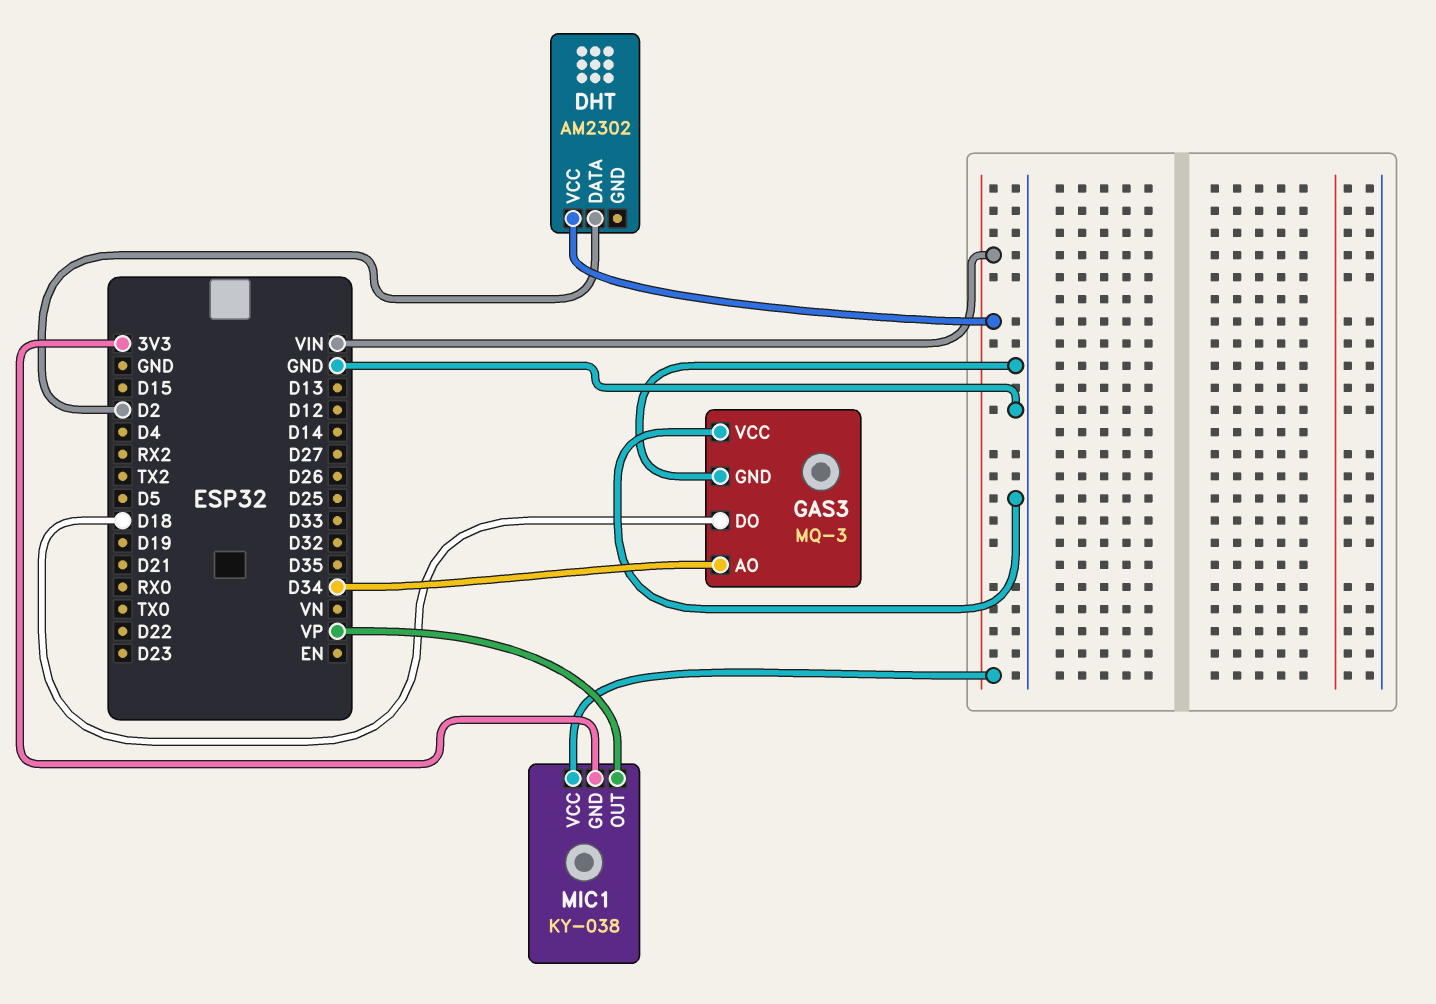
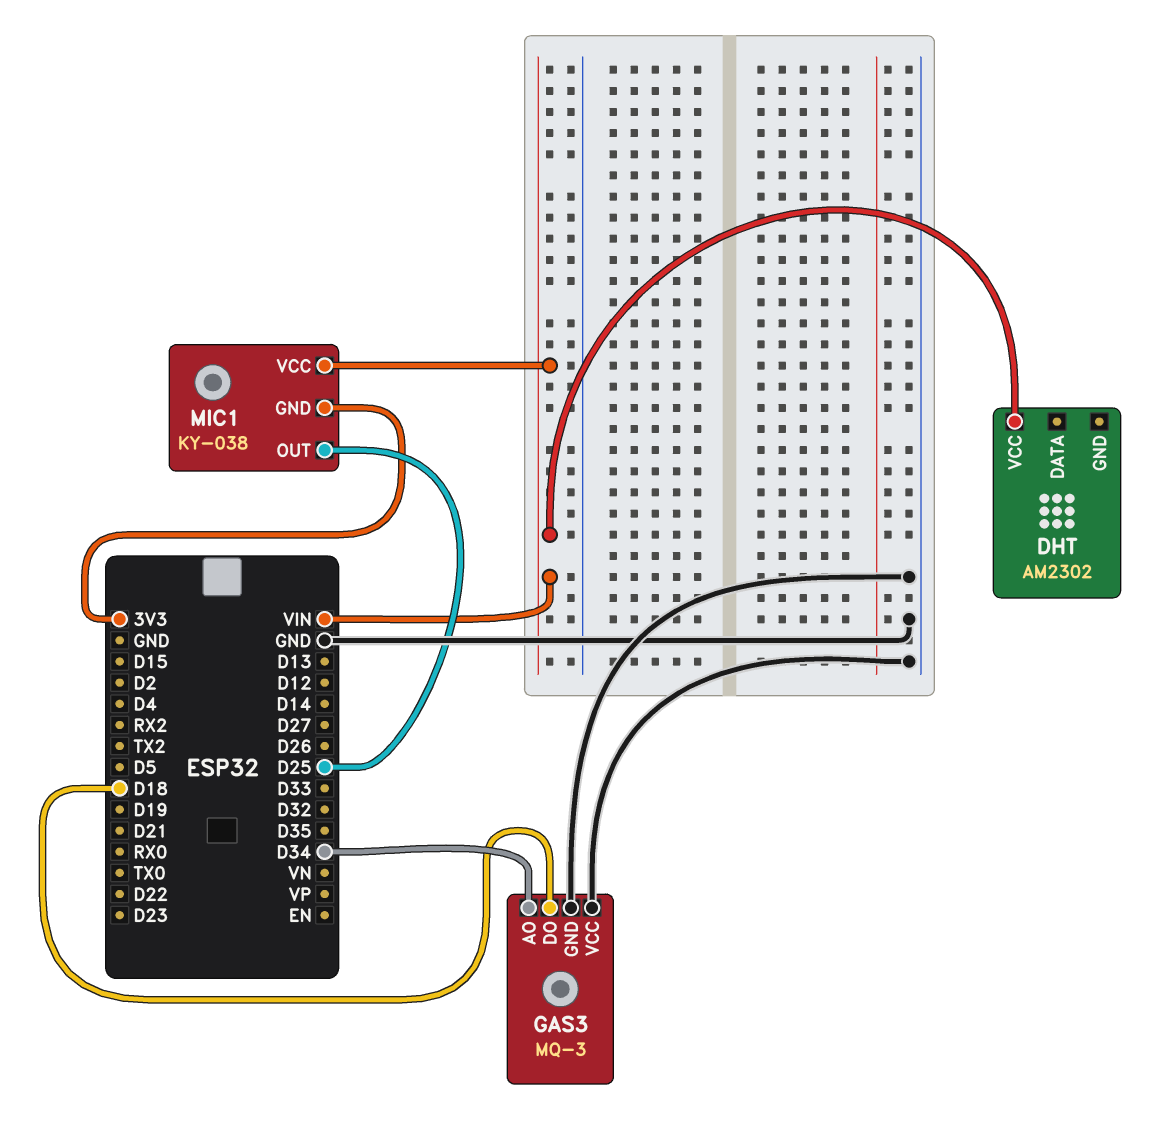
DHT pin DATA: D2 -> none
MIC1 pin OUT: VP -> D25

